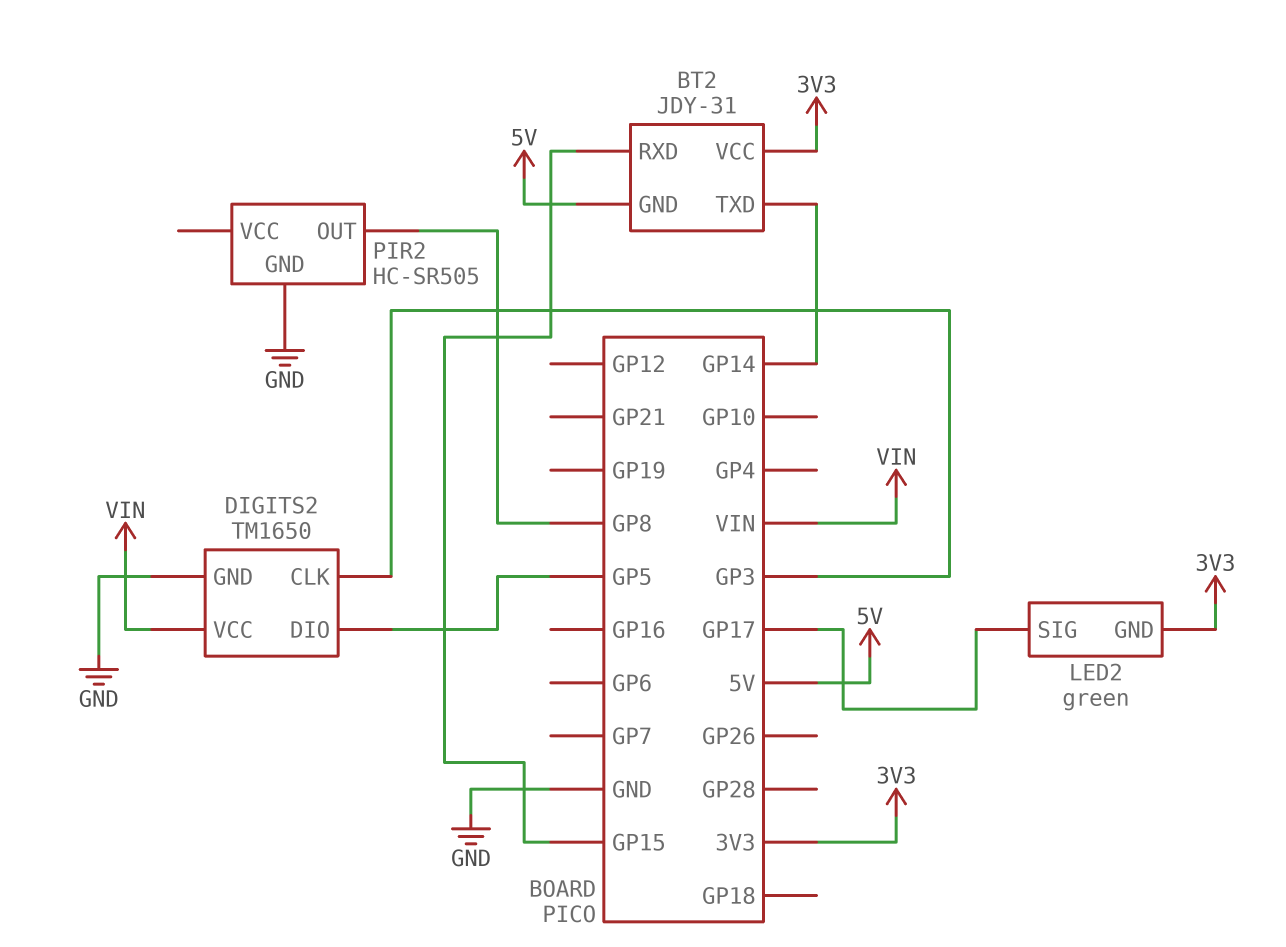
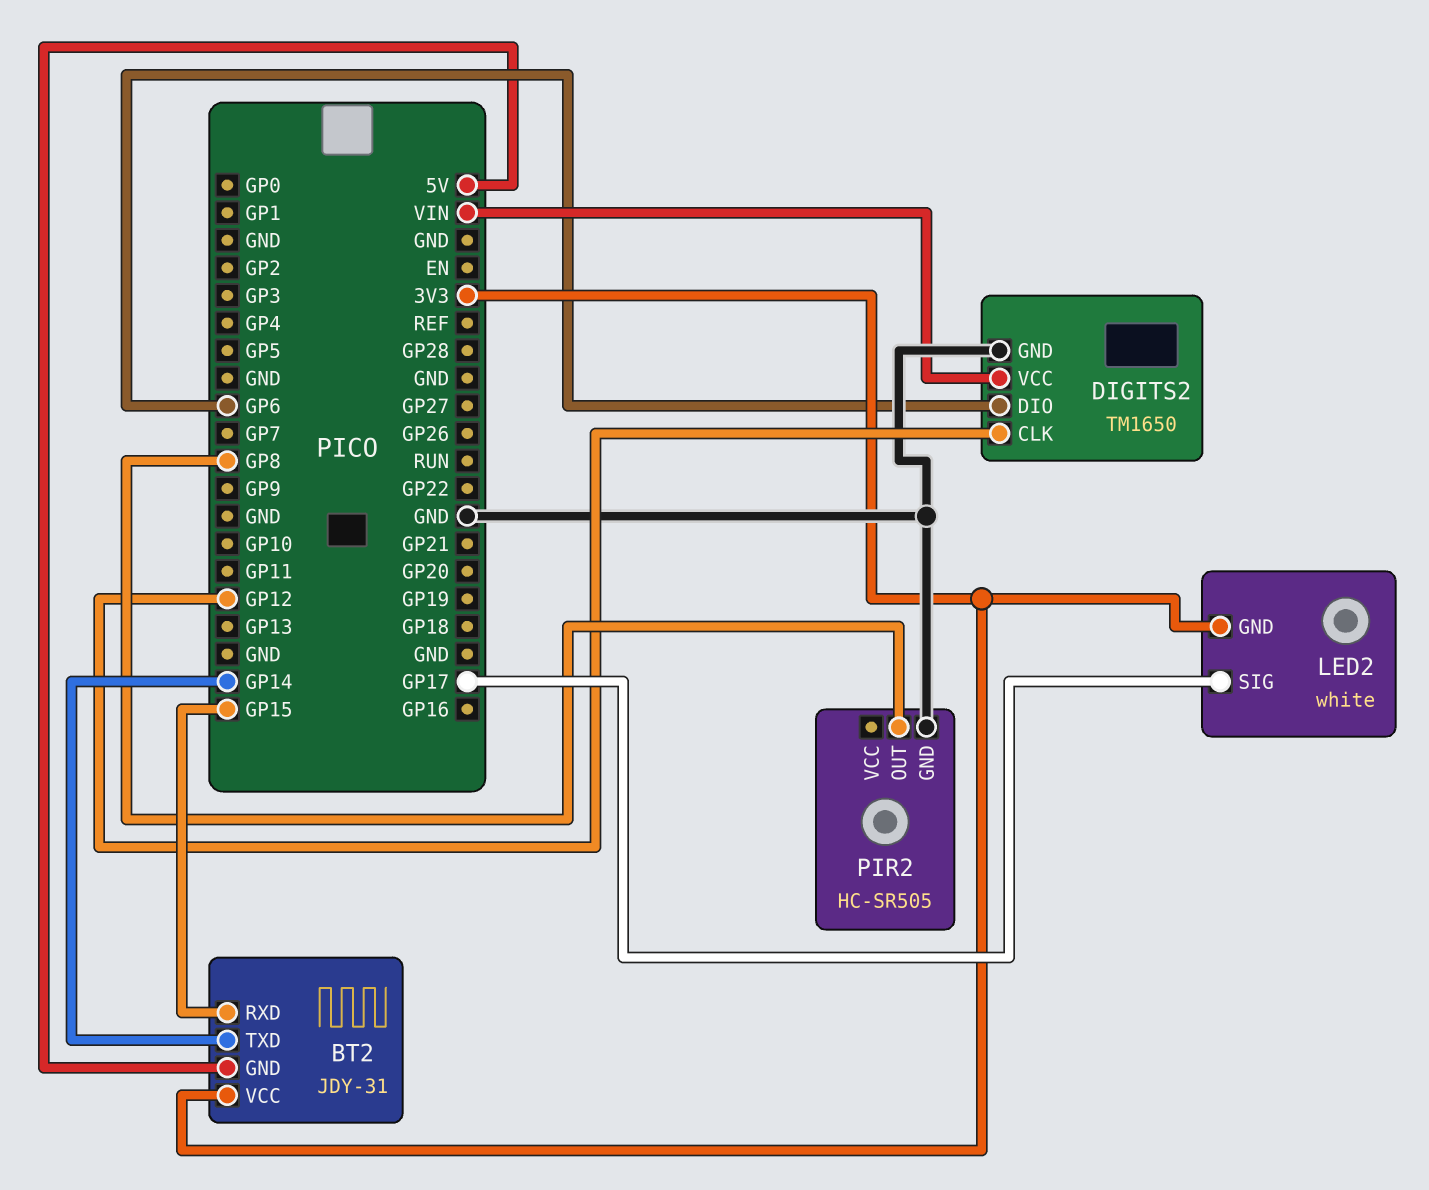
DIGITS2 pin CLK: GP3 -> GP12
DIGITS2 pin DIO: GP5 -> GP6
LED2: green -> white

